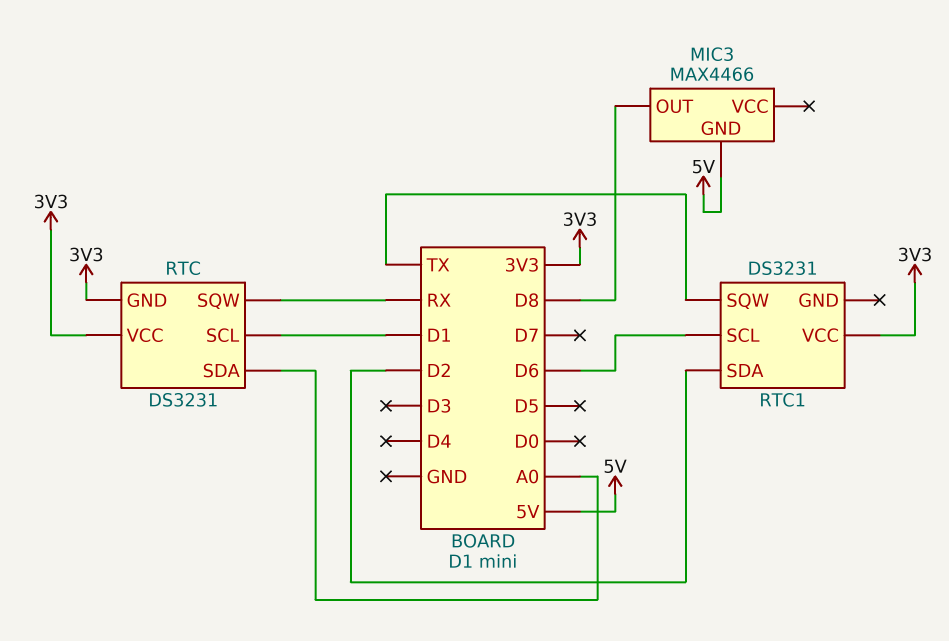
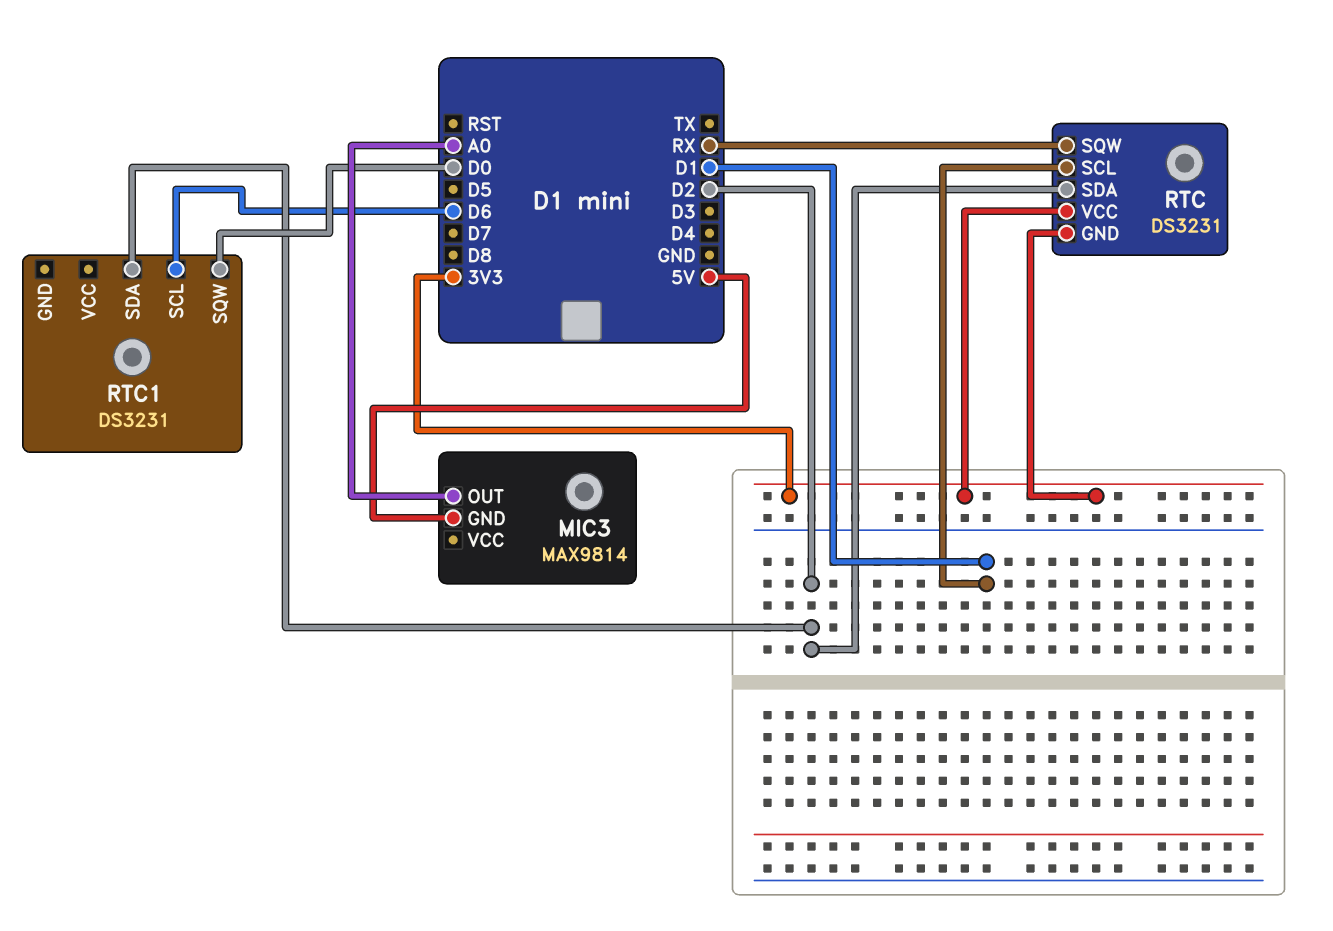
MIC3: MAX4466 -> MAX9814
MIC3 pin OUT: D8 -> A0
RTC pin SDA: A0 -> D2
RTC1 pin SQW: TX -> D0
RTC1 pin VCC: 3V3 -> none

